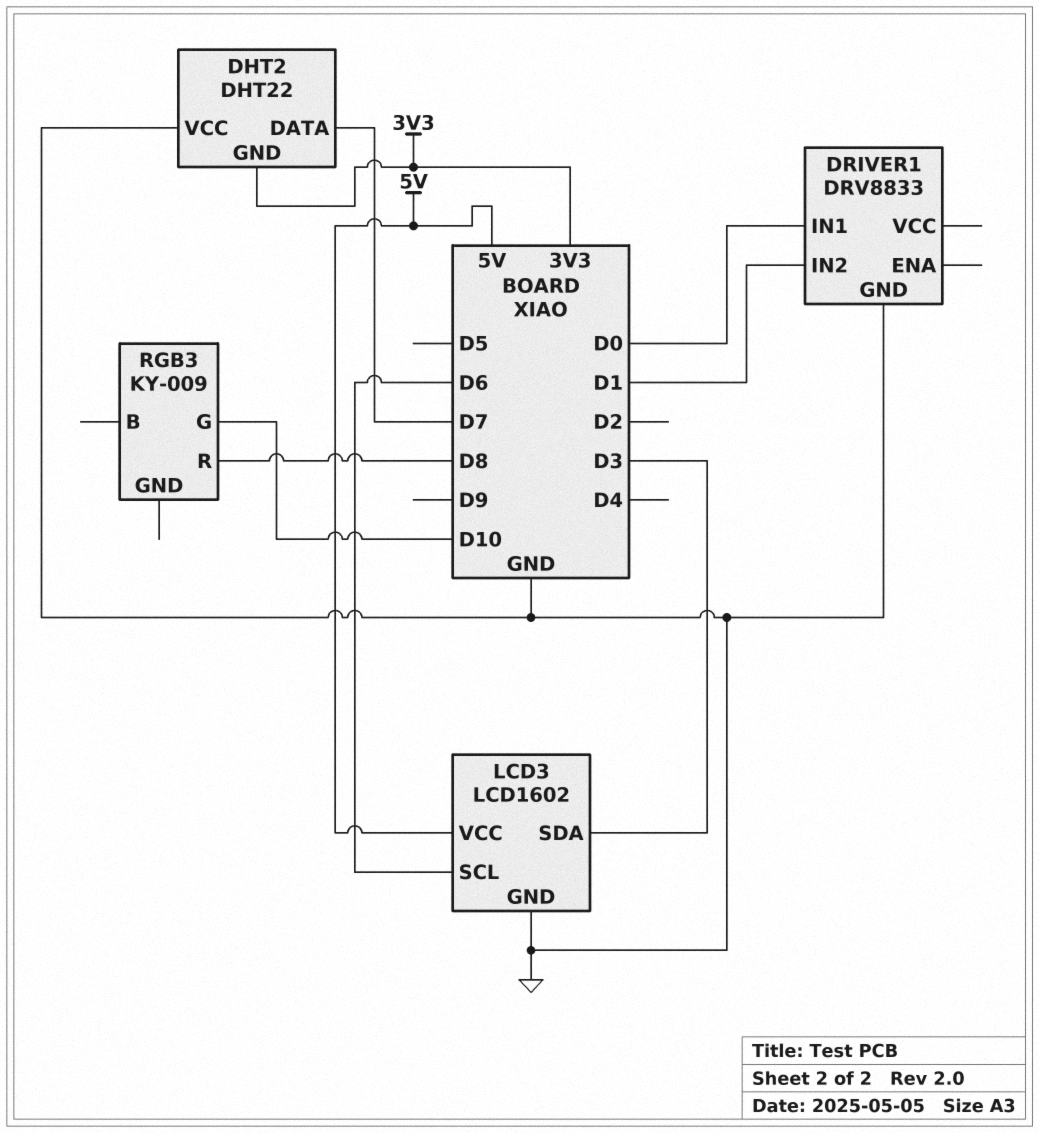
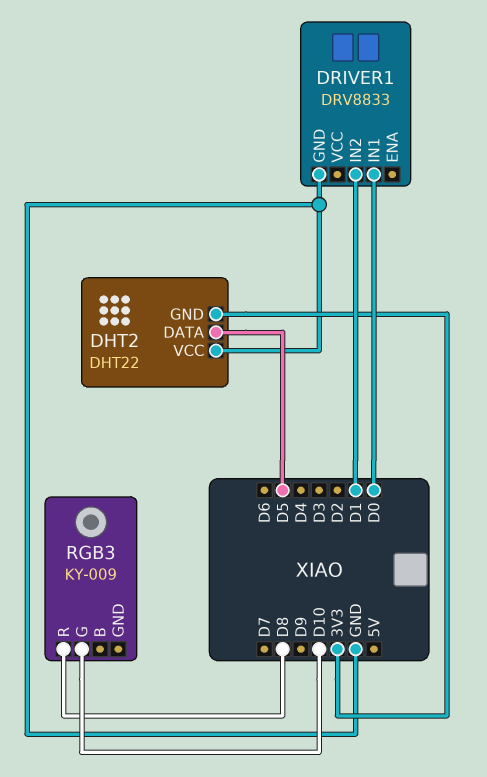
DHT2 pin DATA: D7 -> D5
LCD3: LCD1602 -> none
LCD3 pin GND: GND -> none
LCD3 pin SCL: D6 -> none
LCD3 pin SDA: D3 -> none
LCD3 pin VCC: 5V -> none

